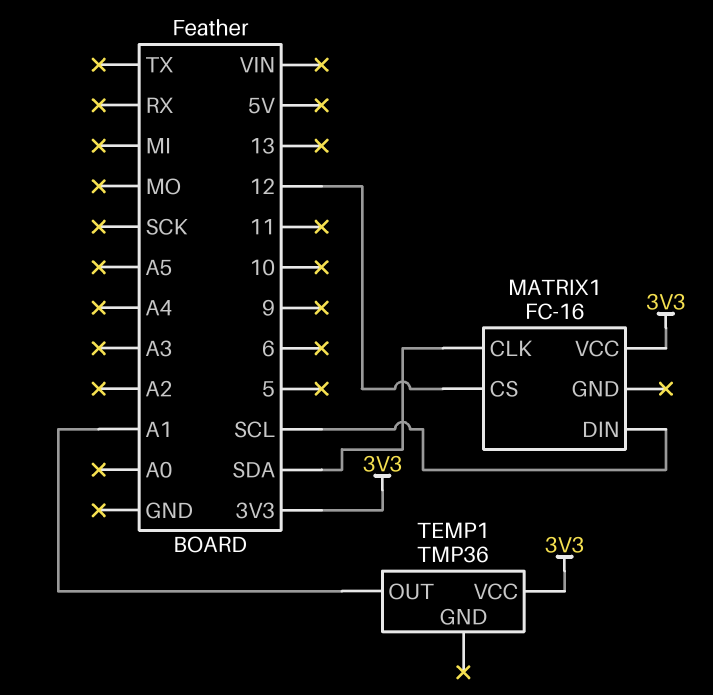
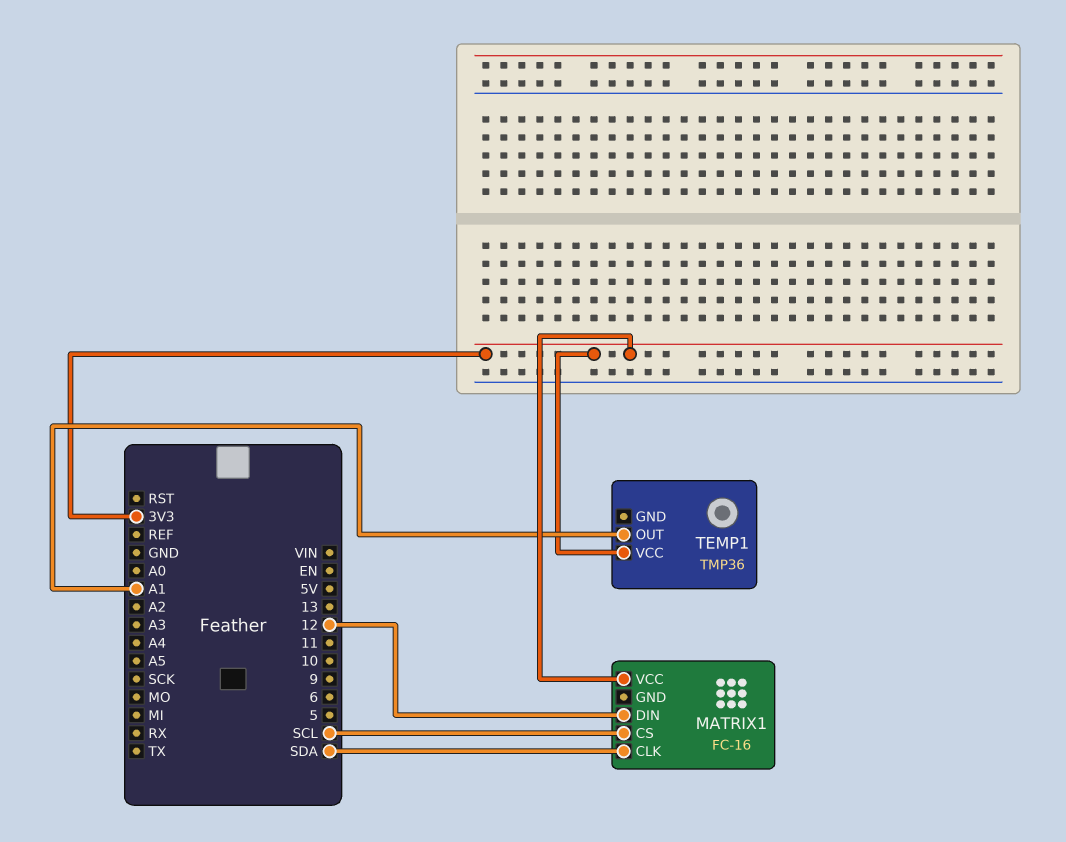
MATRIX1 pin CS: 12 -> SCL
MATRIX1 pin DIN: SCL -> 12

